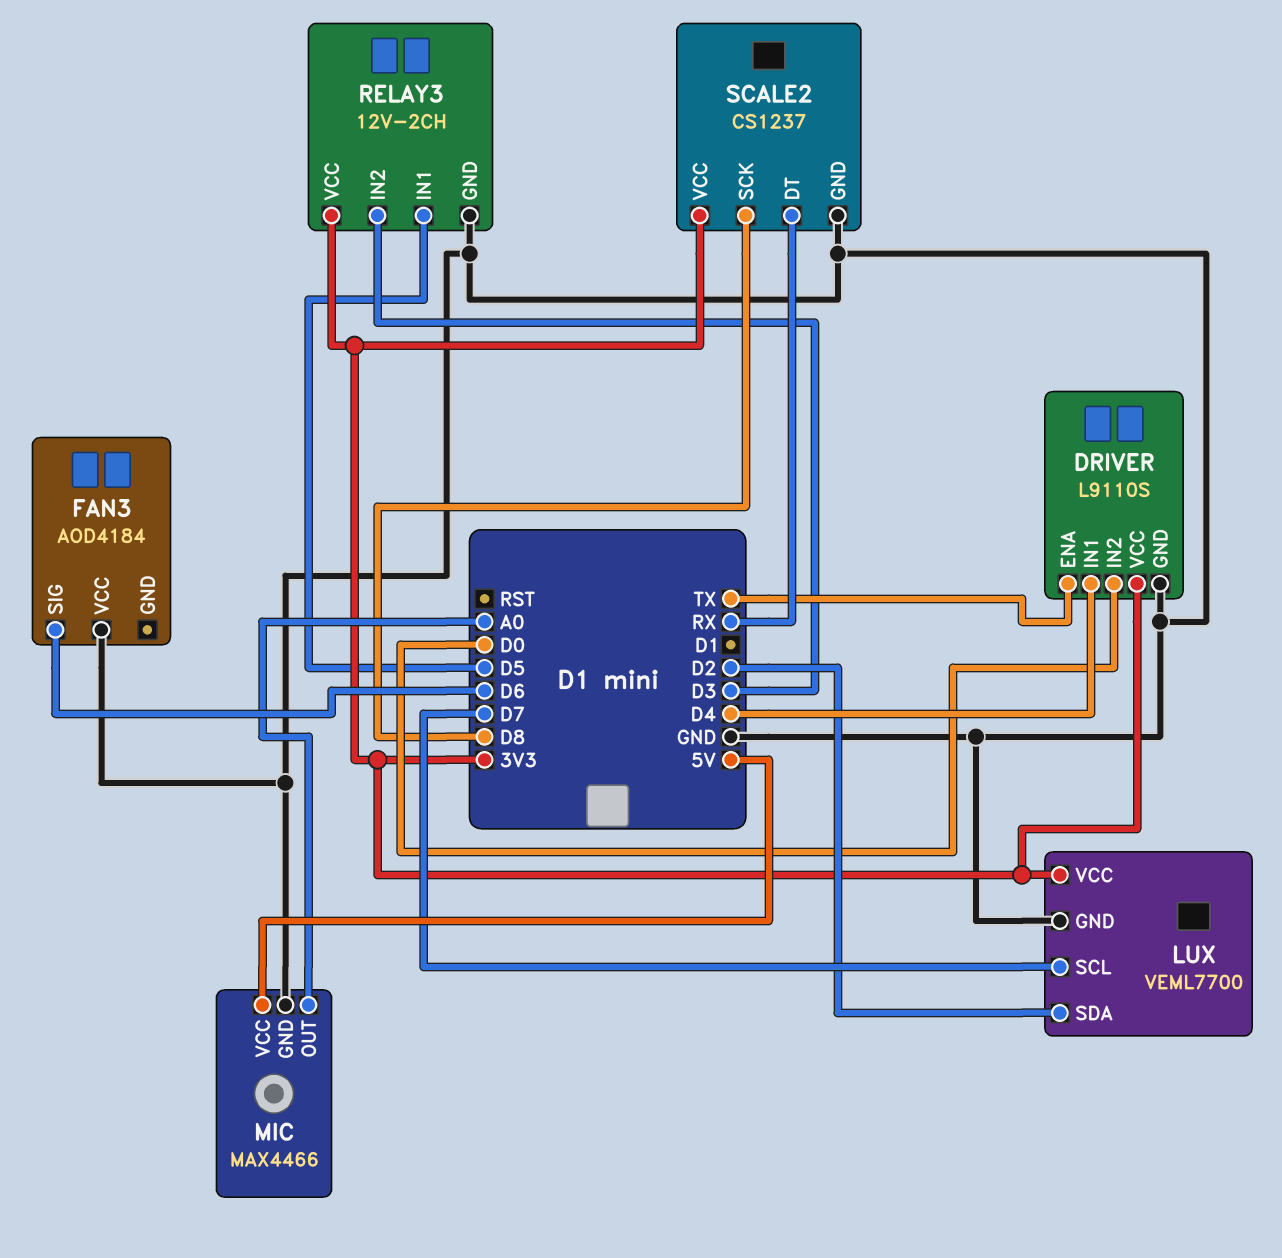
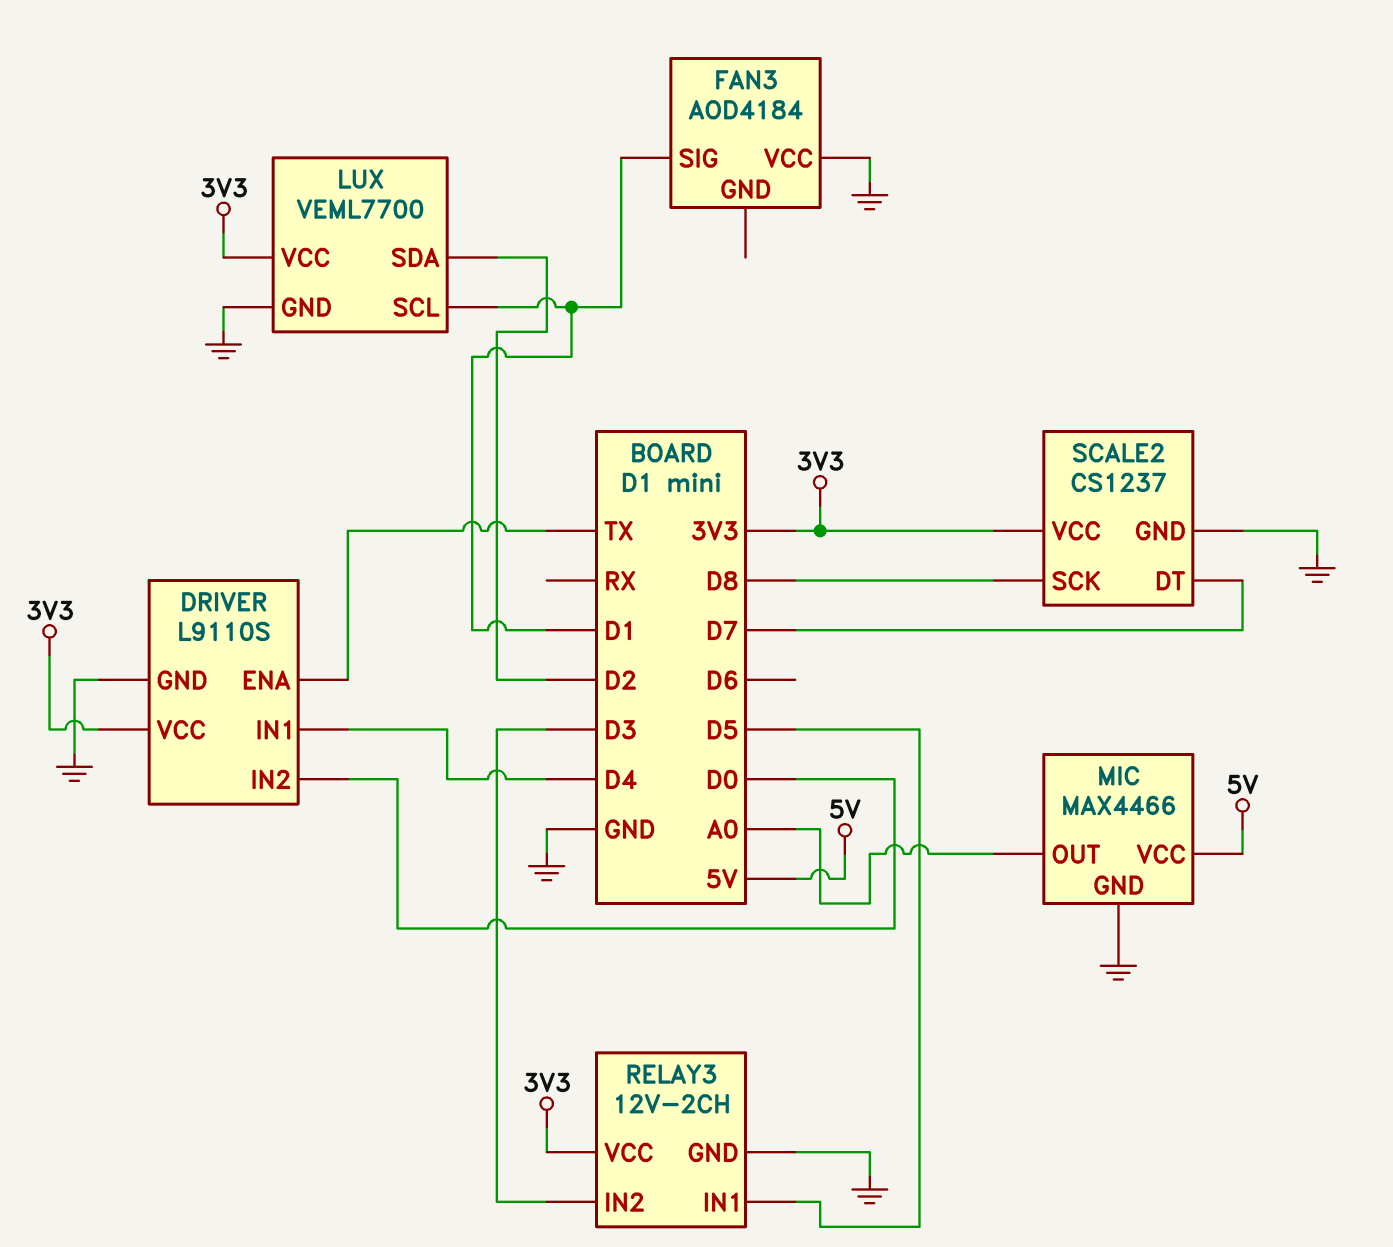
FAN3 pin SIG: D6 -> D1
LUX pin SCL: D7 -> D1
SCALE2 pin DT: RX -> D7

